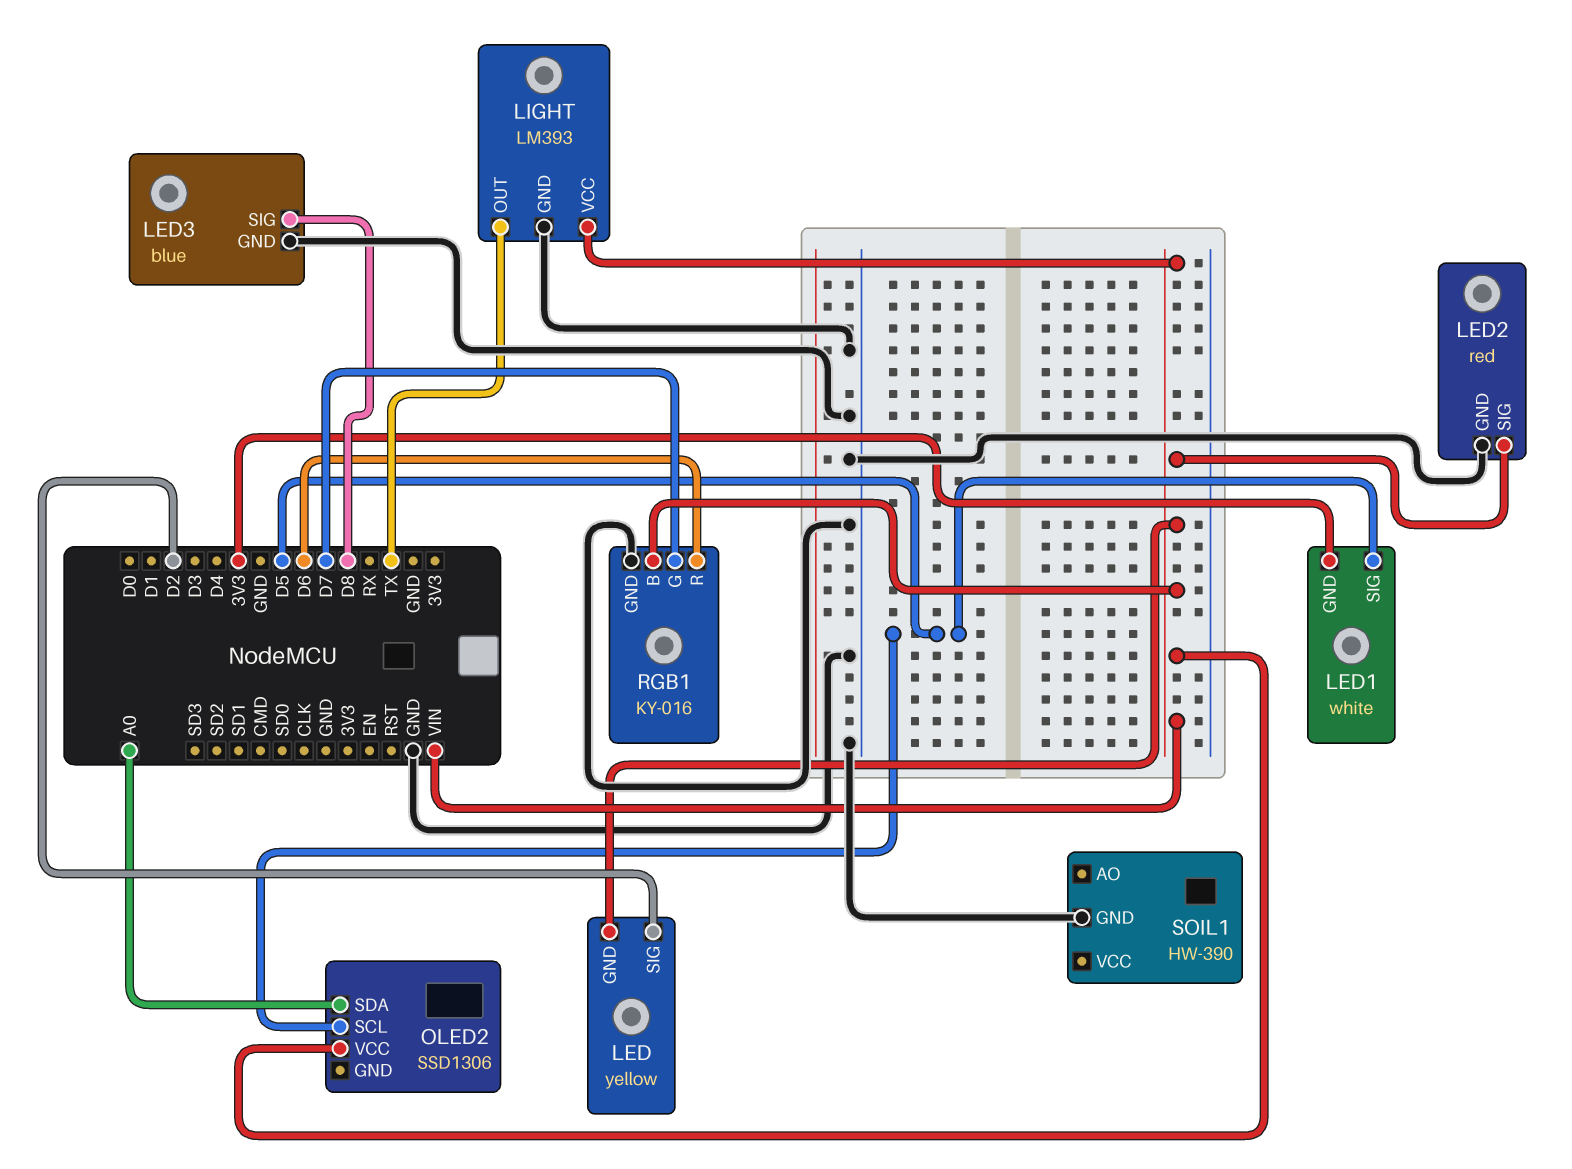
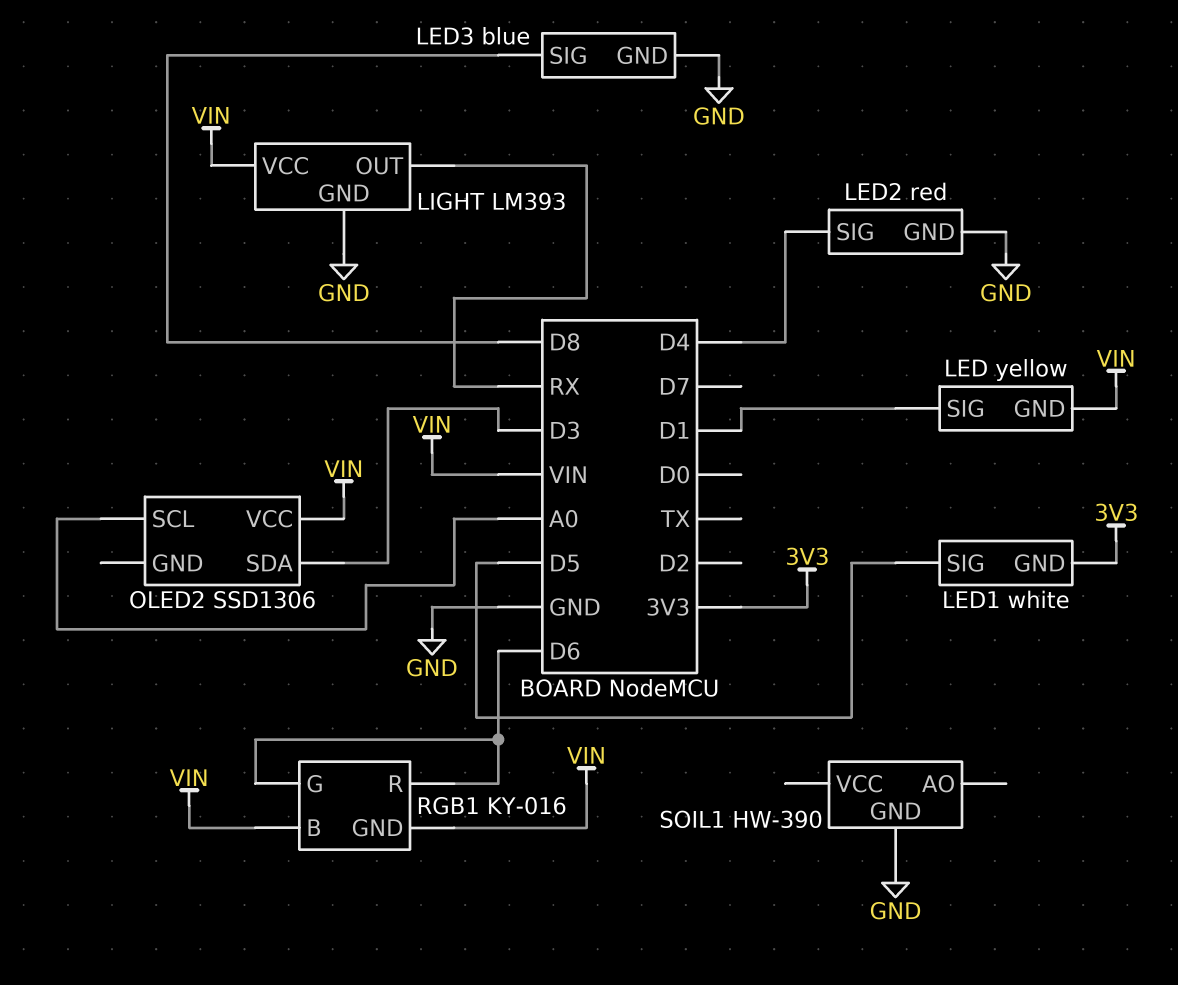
LED pin SIG: D2 -> D1
LED2 pin SIG: VIN -> D4
LIGHT pin OUT: TX -> RX
OLED2 pin SCL: D5 -> A0
OLED2 pin SDA: A0 -> D3
RGB1 pin G: D7 -> D6
RGB1 pin GND: GND -> VIN

